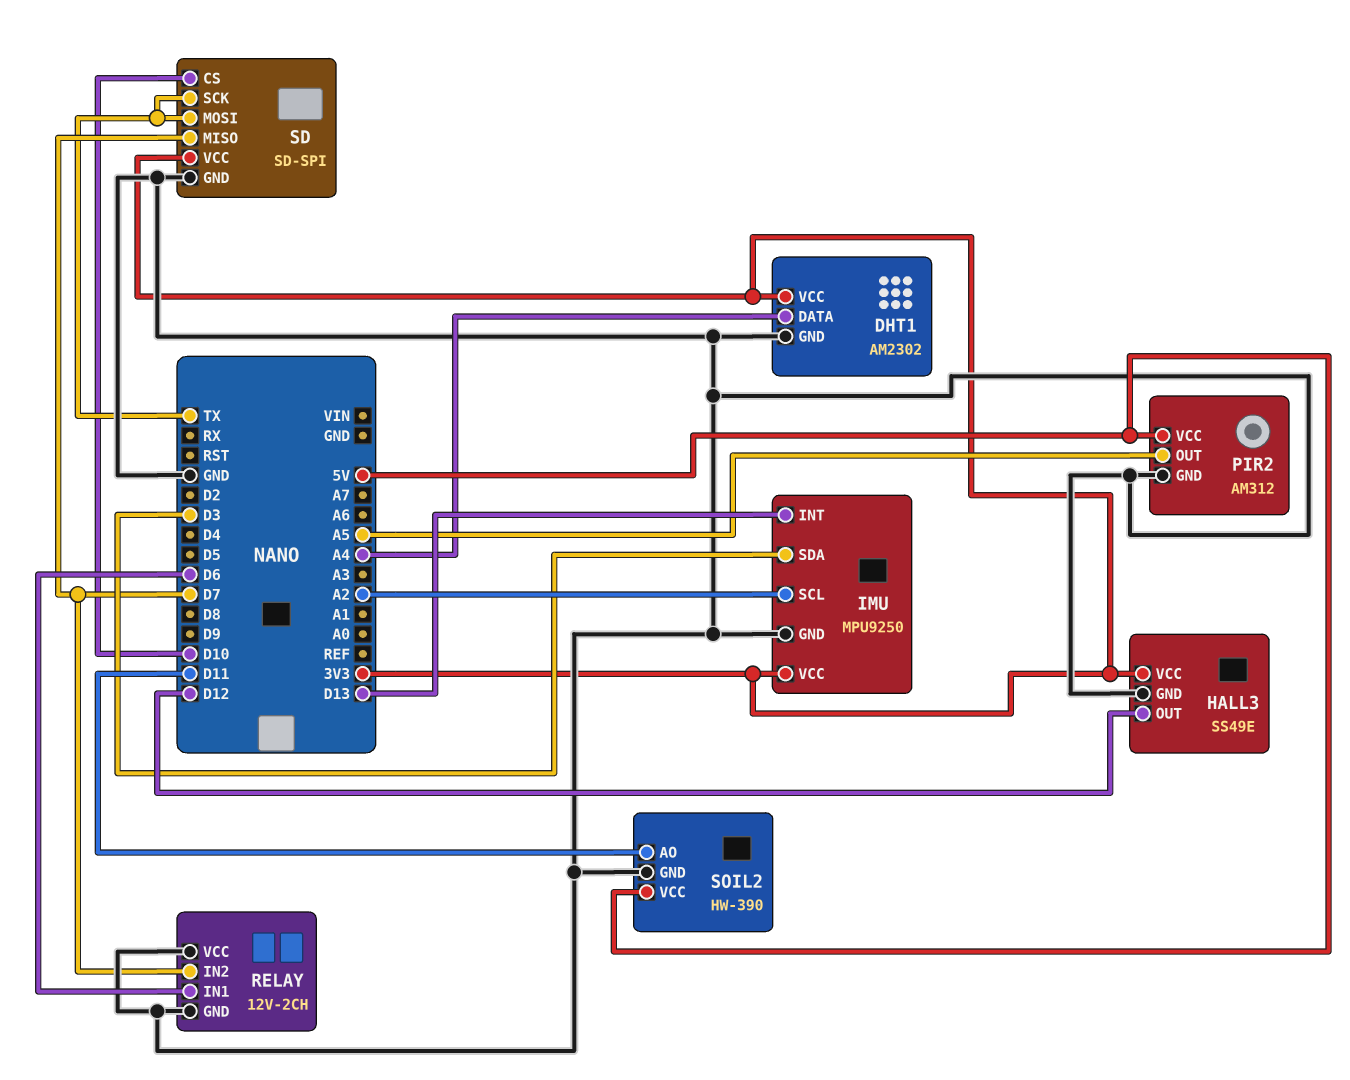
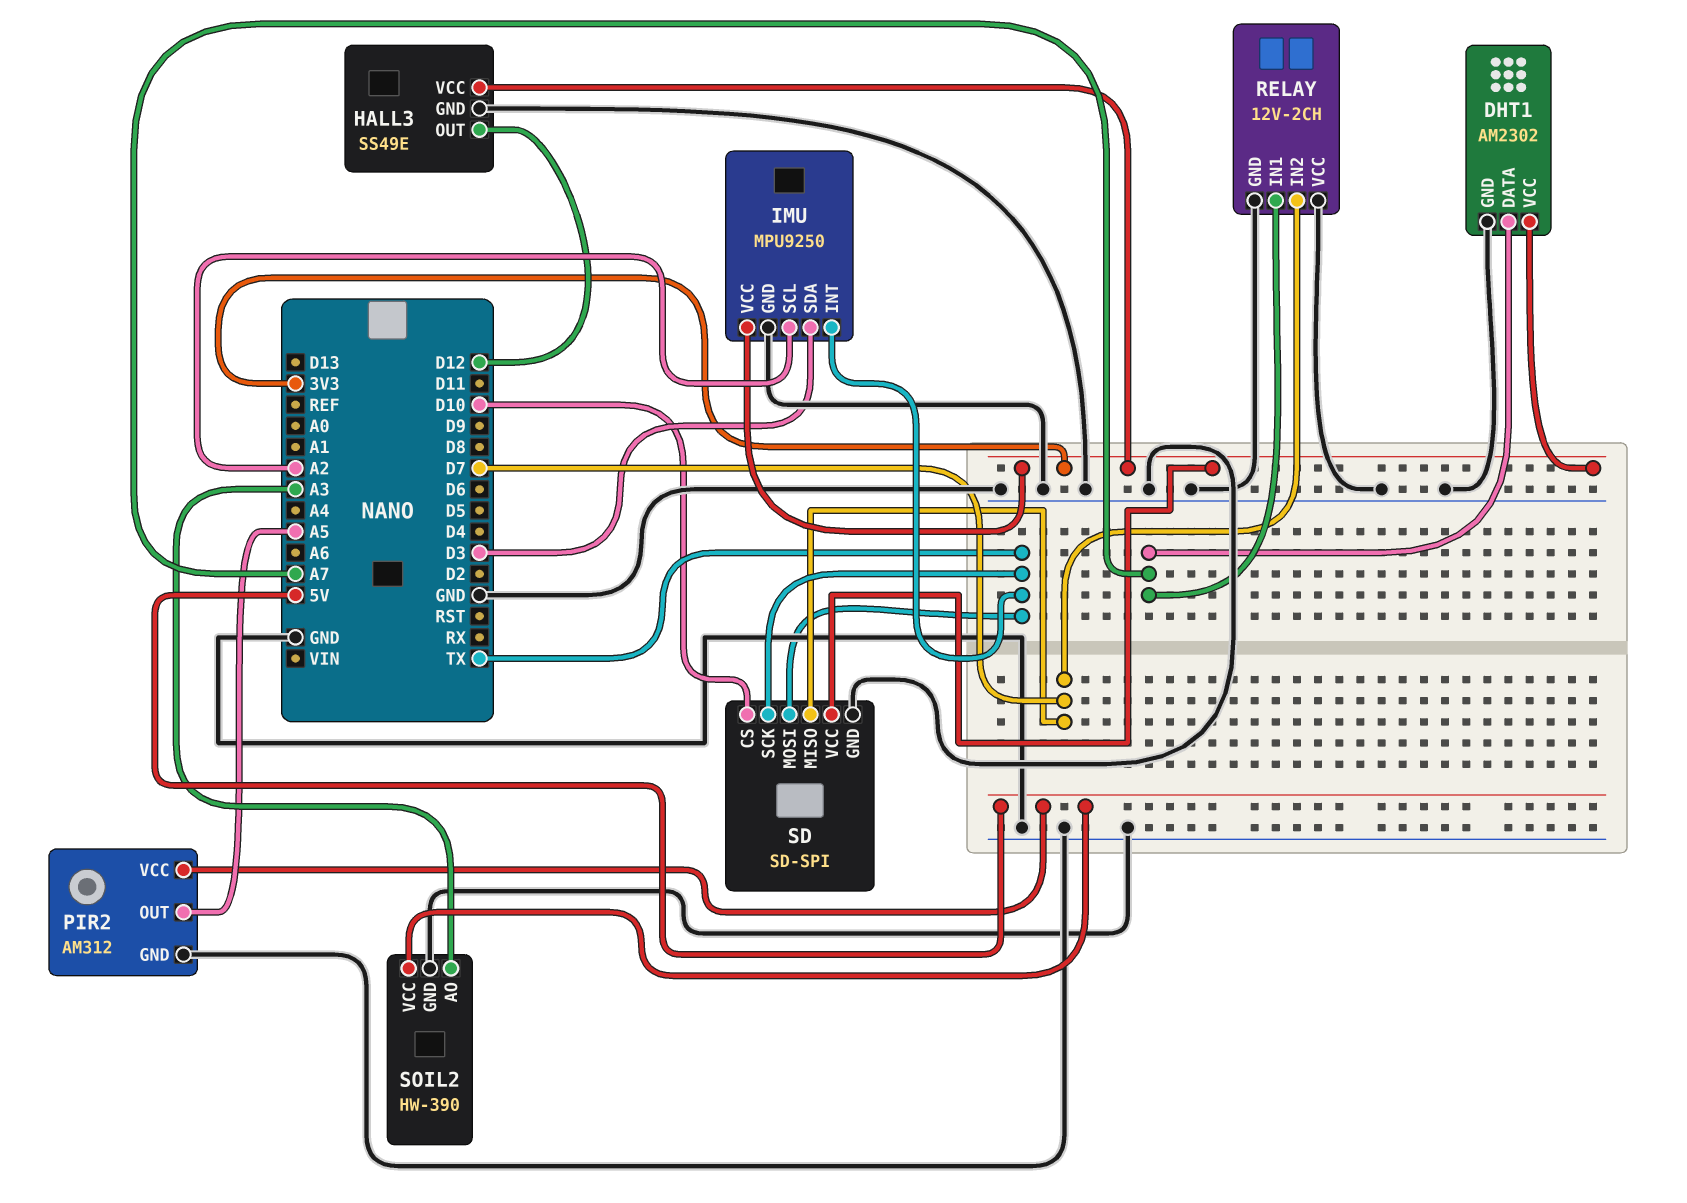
DHT1 pin DATA: A4 -> A7
IMU pin INT: D13 -> TX
RELAY pin IN1: D6 -> A7
SOIL2 pin AO: D11 -> A3

